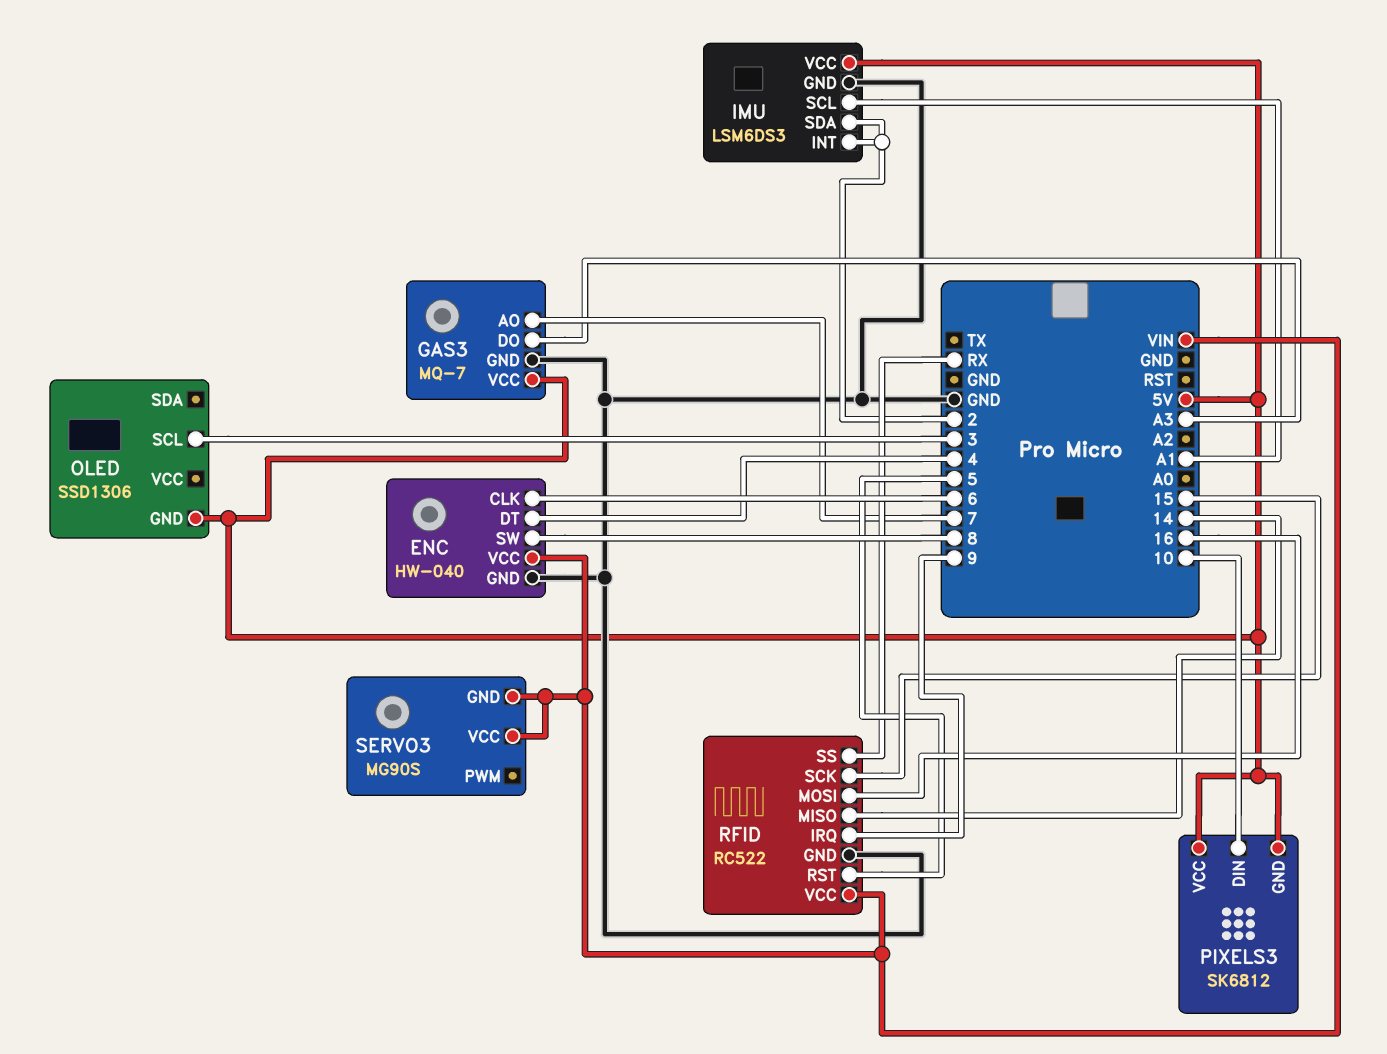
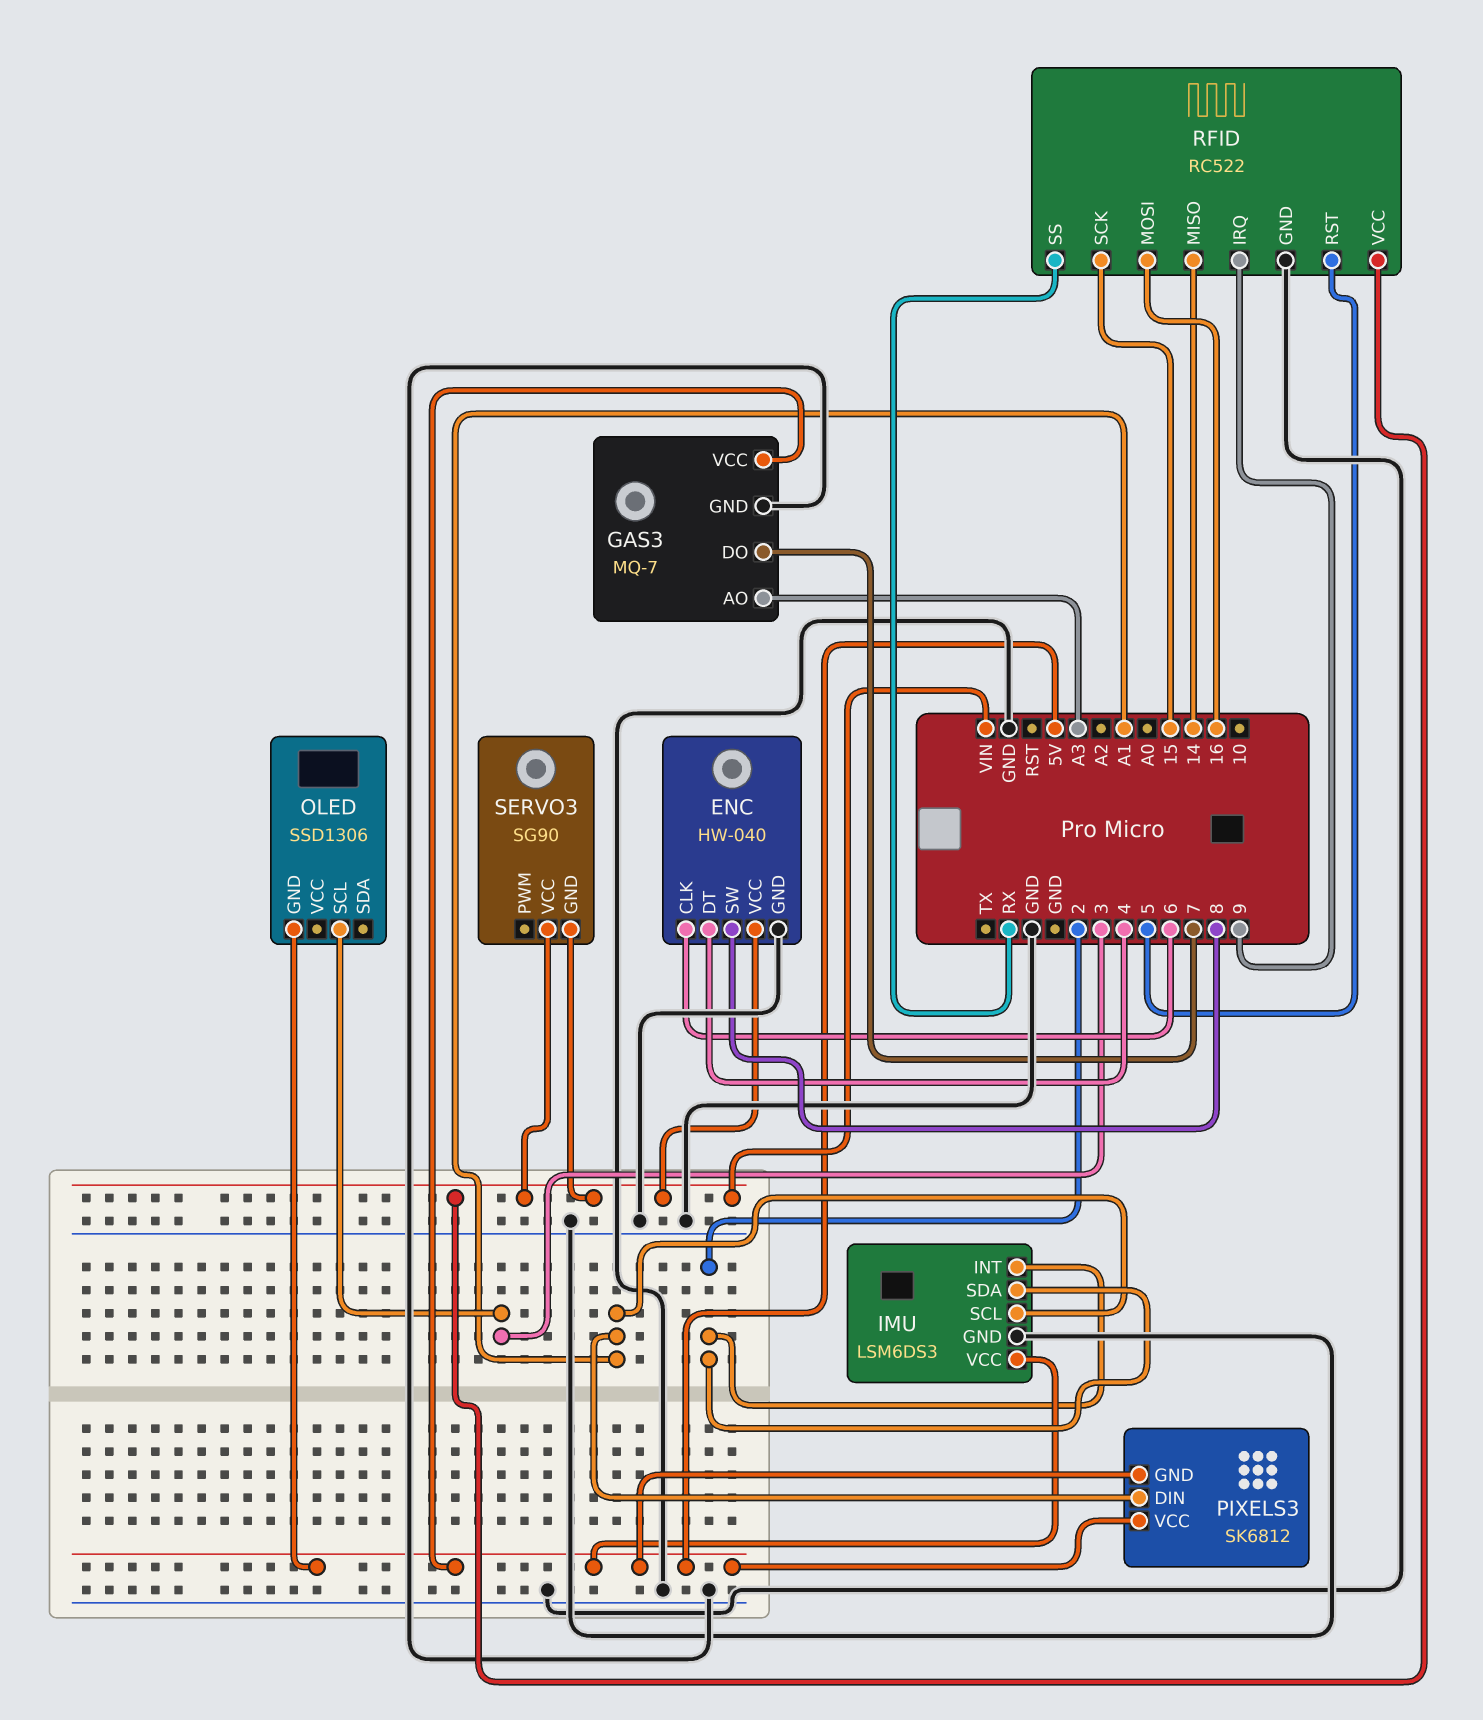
GAS3 pin AO: 7 -> A3
GAS3 pin DO: A3 -> 7
PIXELS3 pin DIN: 10 -> A1
SERVO3: MG90S -> SG90

